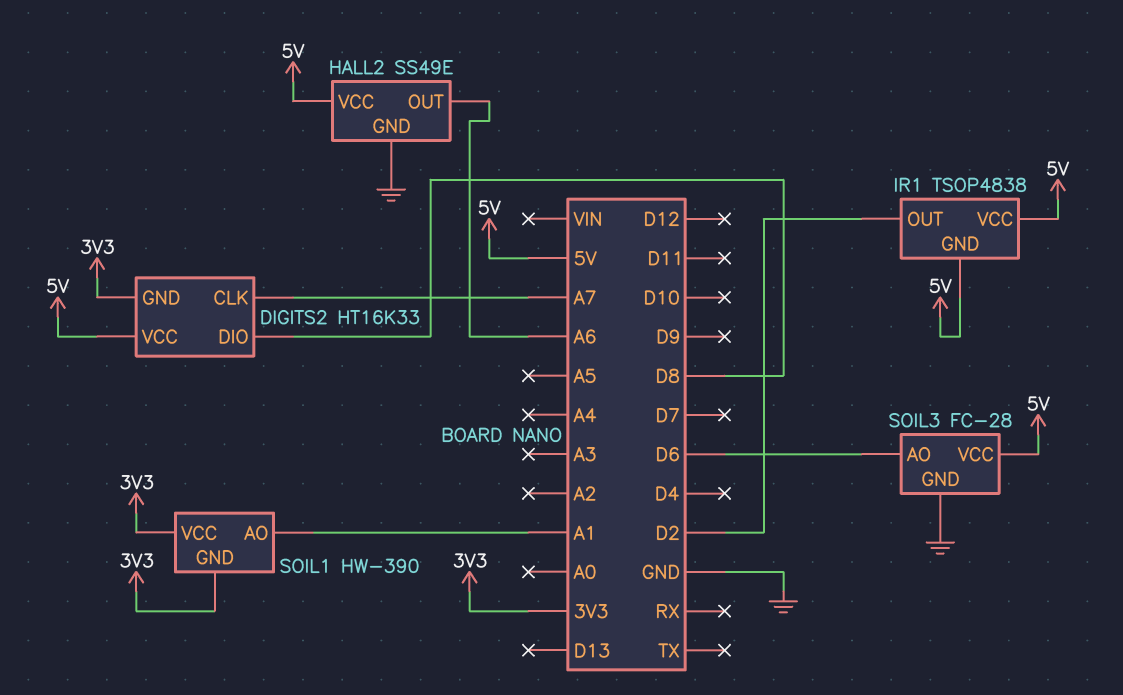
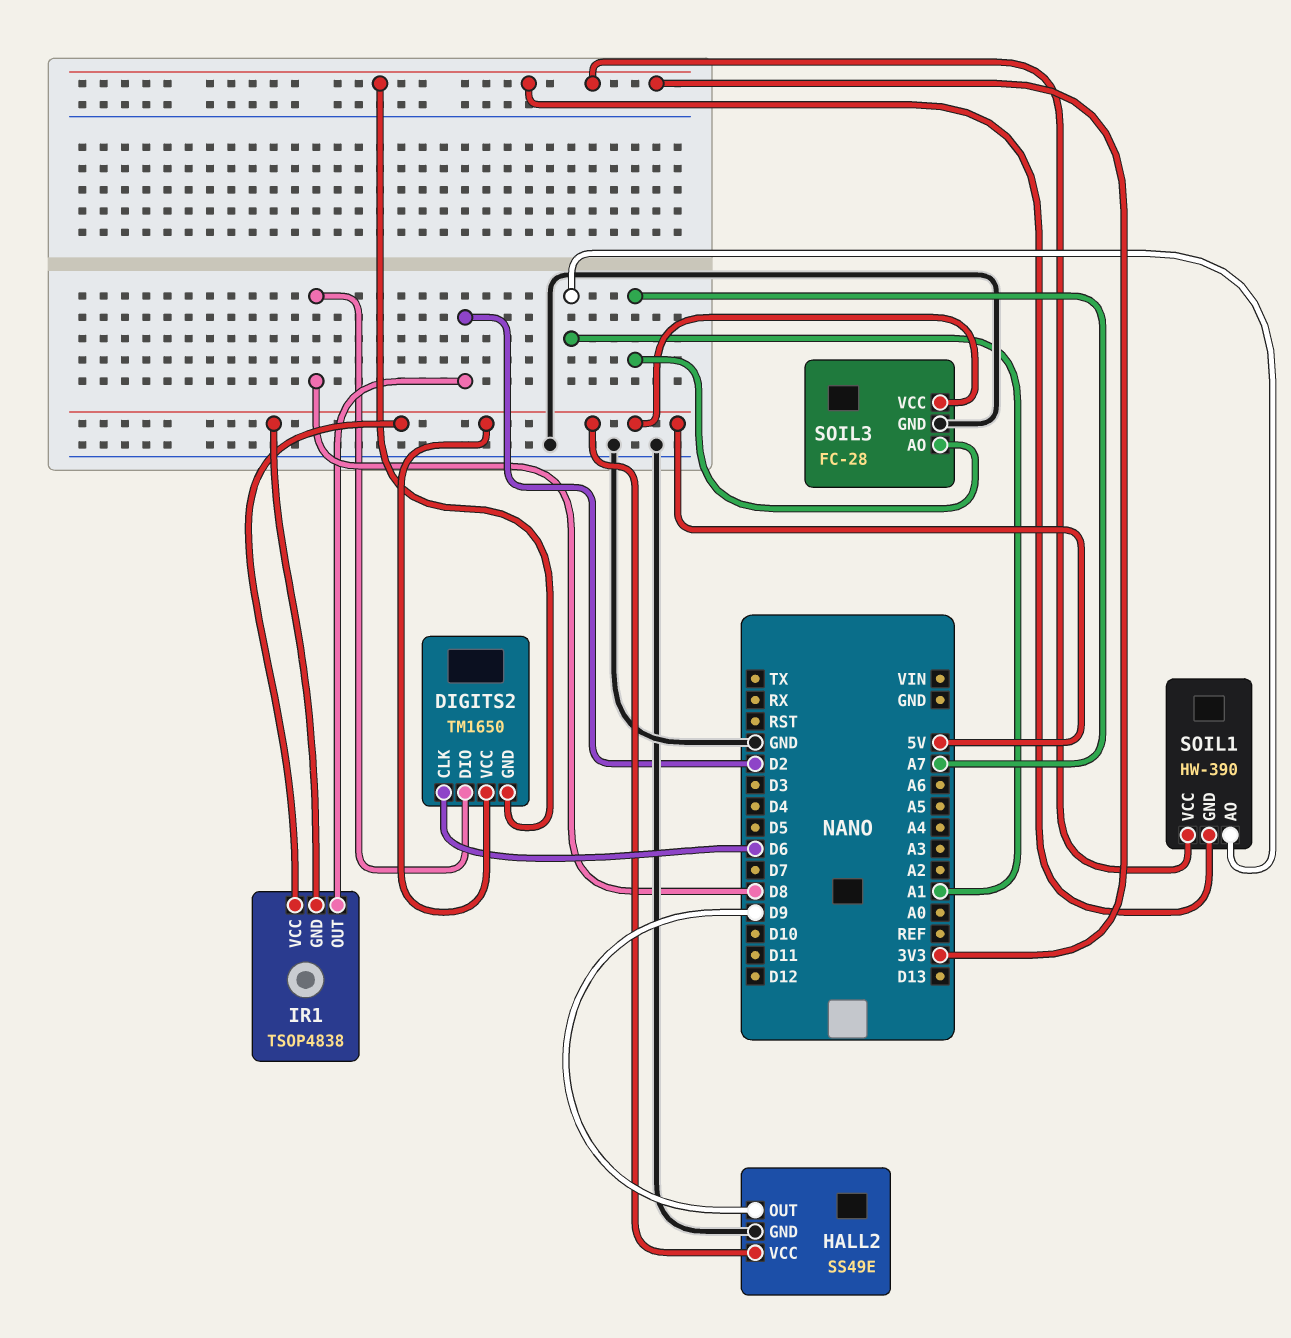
DIGITS2: HT16K33 -> TM1650
DIGITS2 pin CLK: A7 -> D6
HALL2 pin OUT: A6 -> D9
SOIL3 pin AO: D6 -> A7

